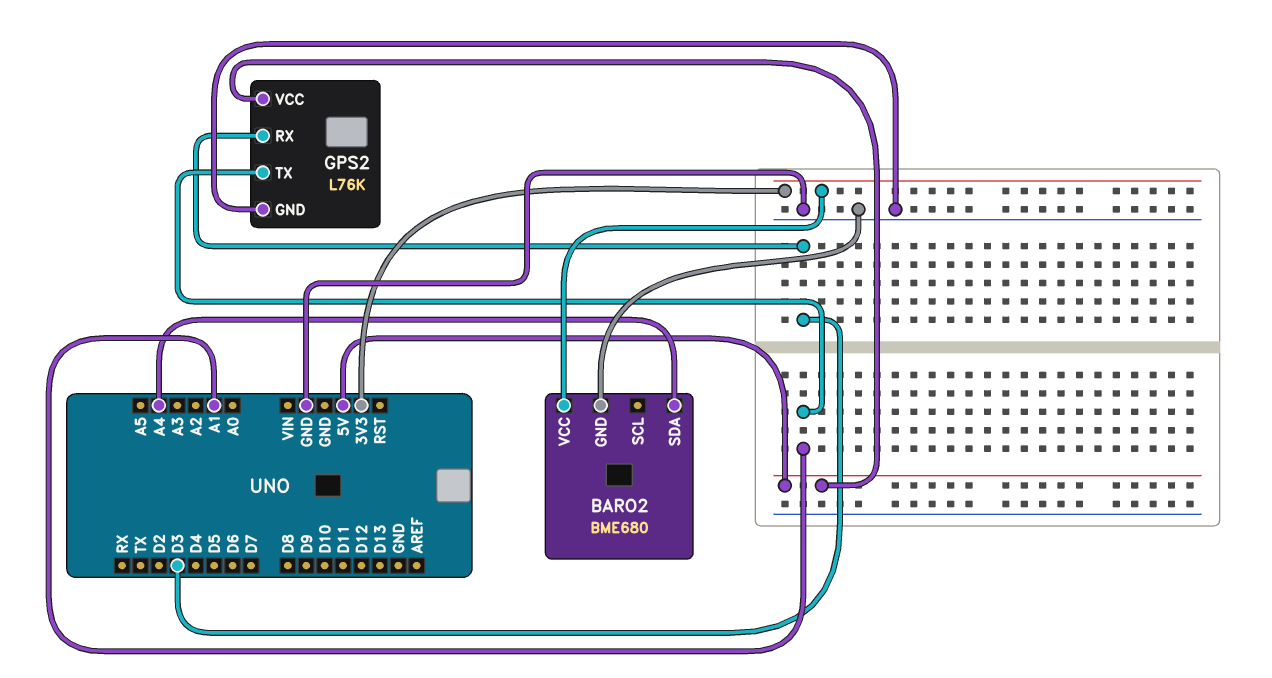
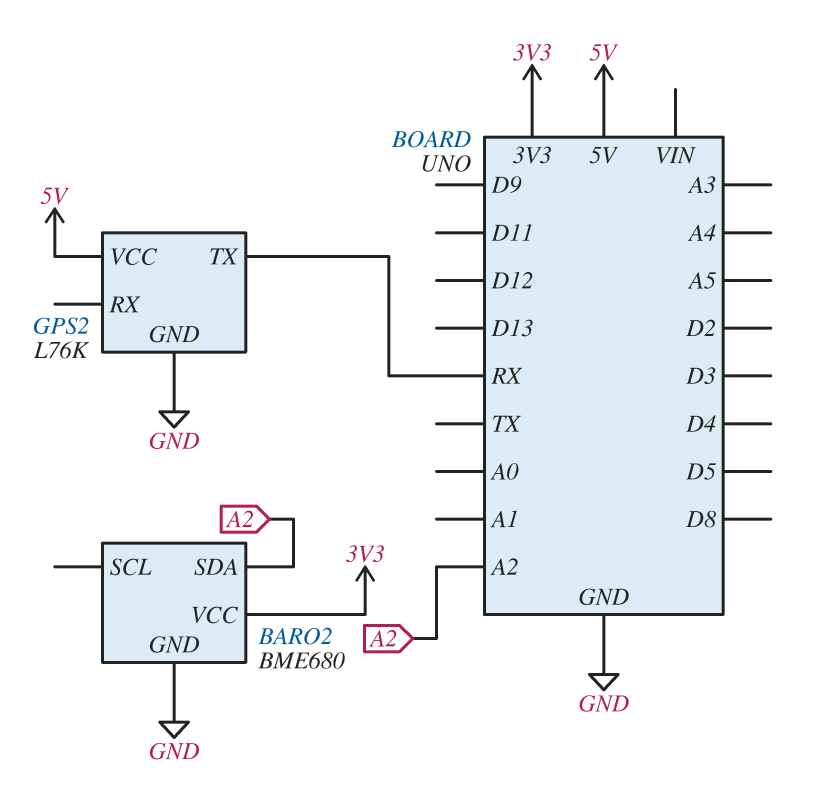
BARO2 pin SDA: A4 -> A2
GPS2 pin RX: D3 -> none
GPS2 pin TX: A1 -> RX

